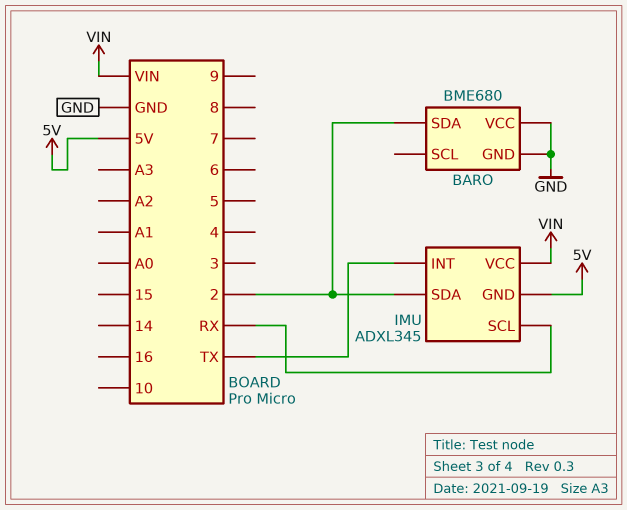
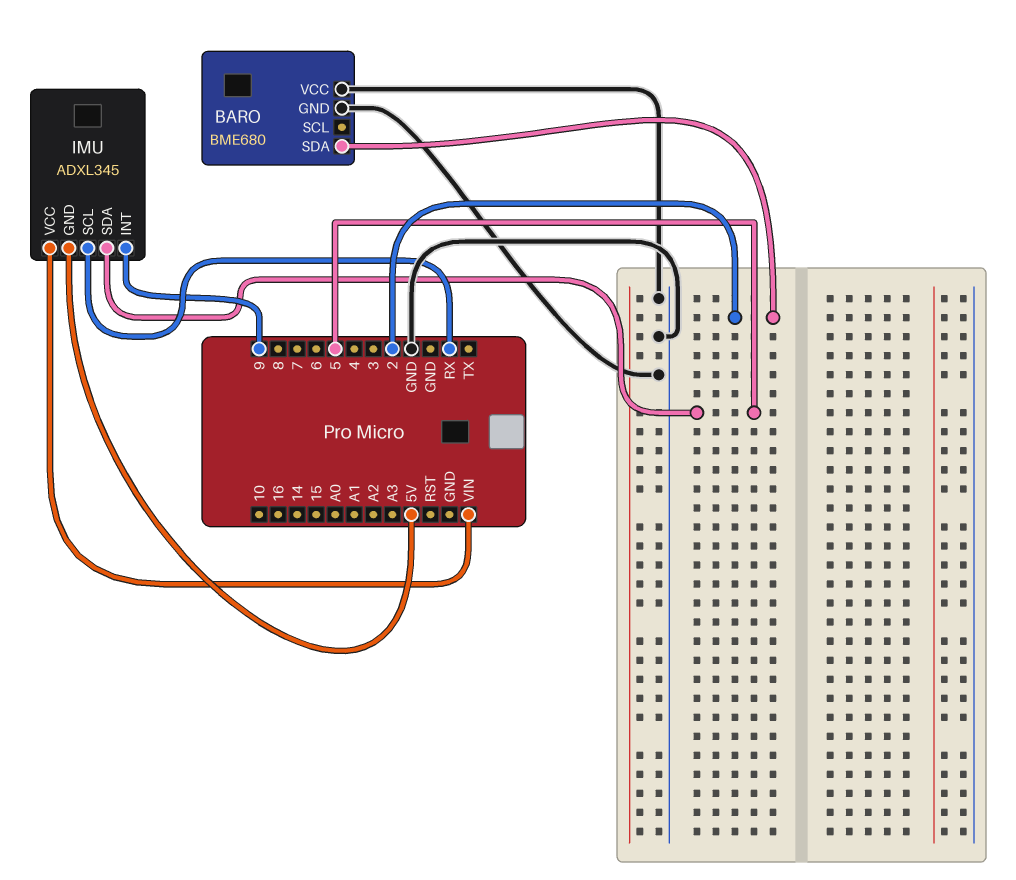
IMU pin INT: TX -> 9
IMU pin SDA: 2 -> 5

